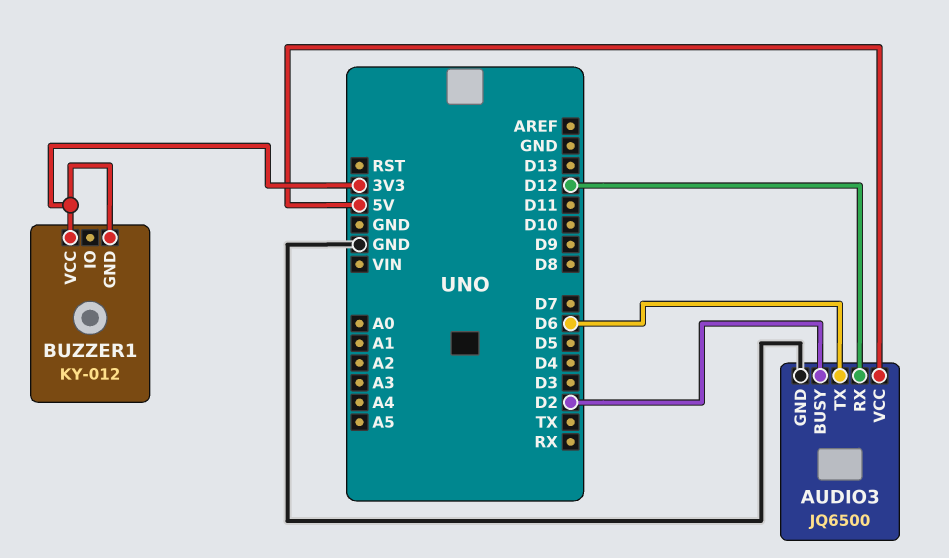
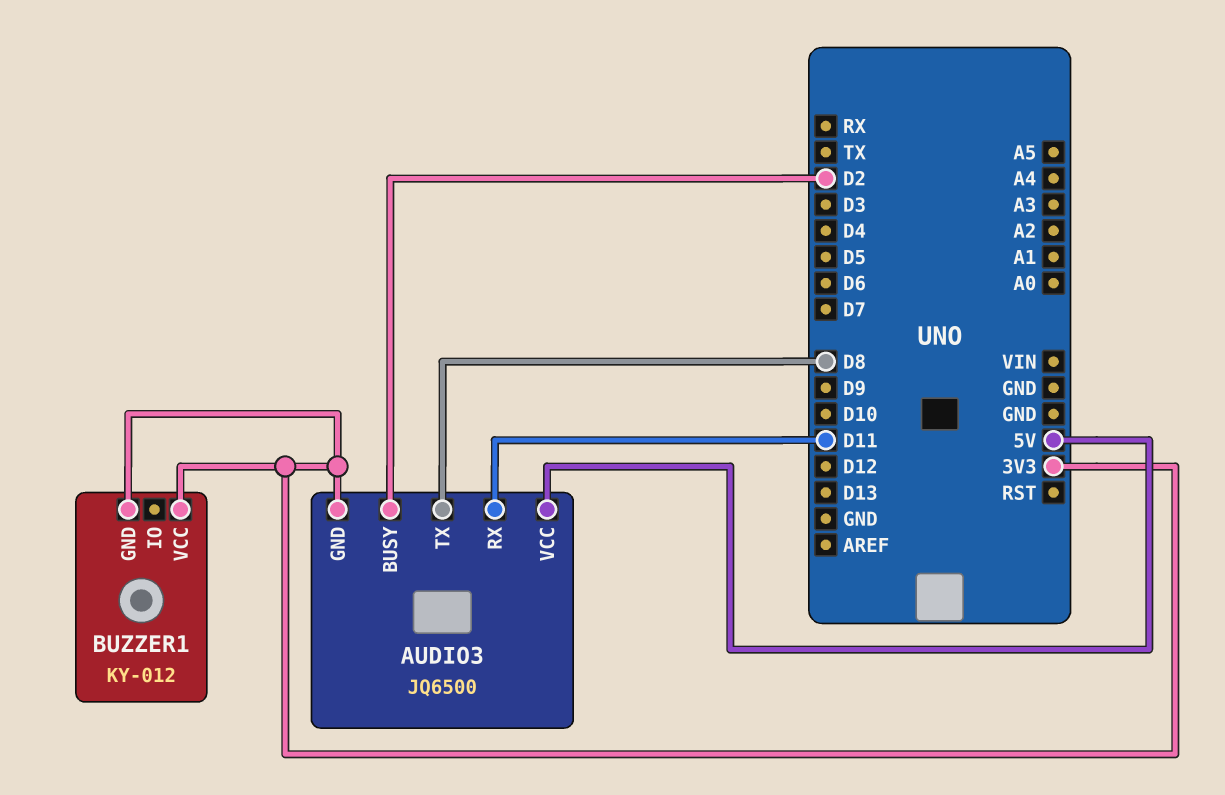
AUDIO3 pin GND: GND -> 3V3
AUDIO3 pin RX: D12 -> D11
AUDIO3 pin TX: D6 -> D8

